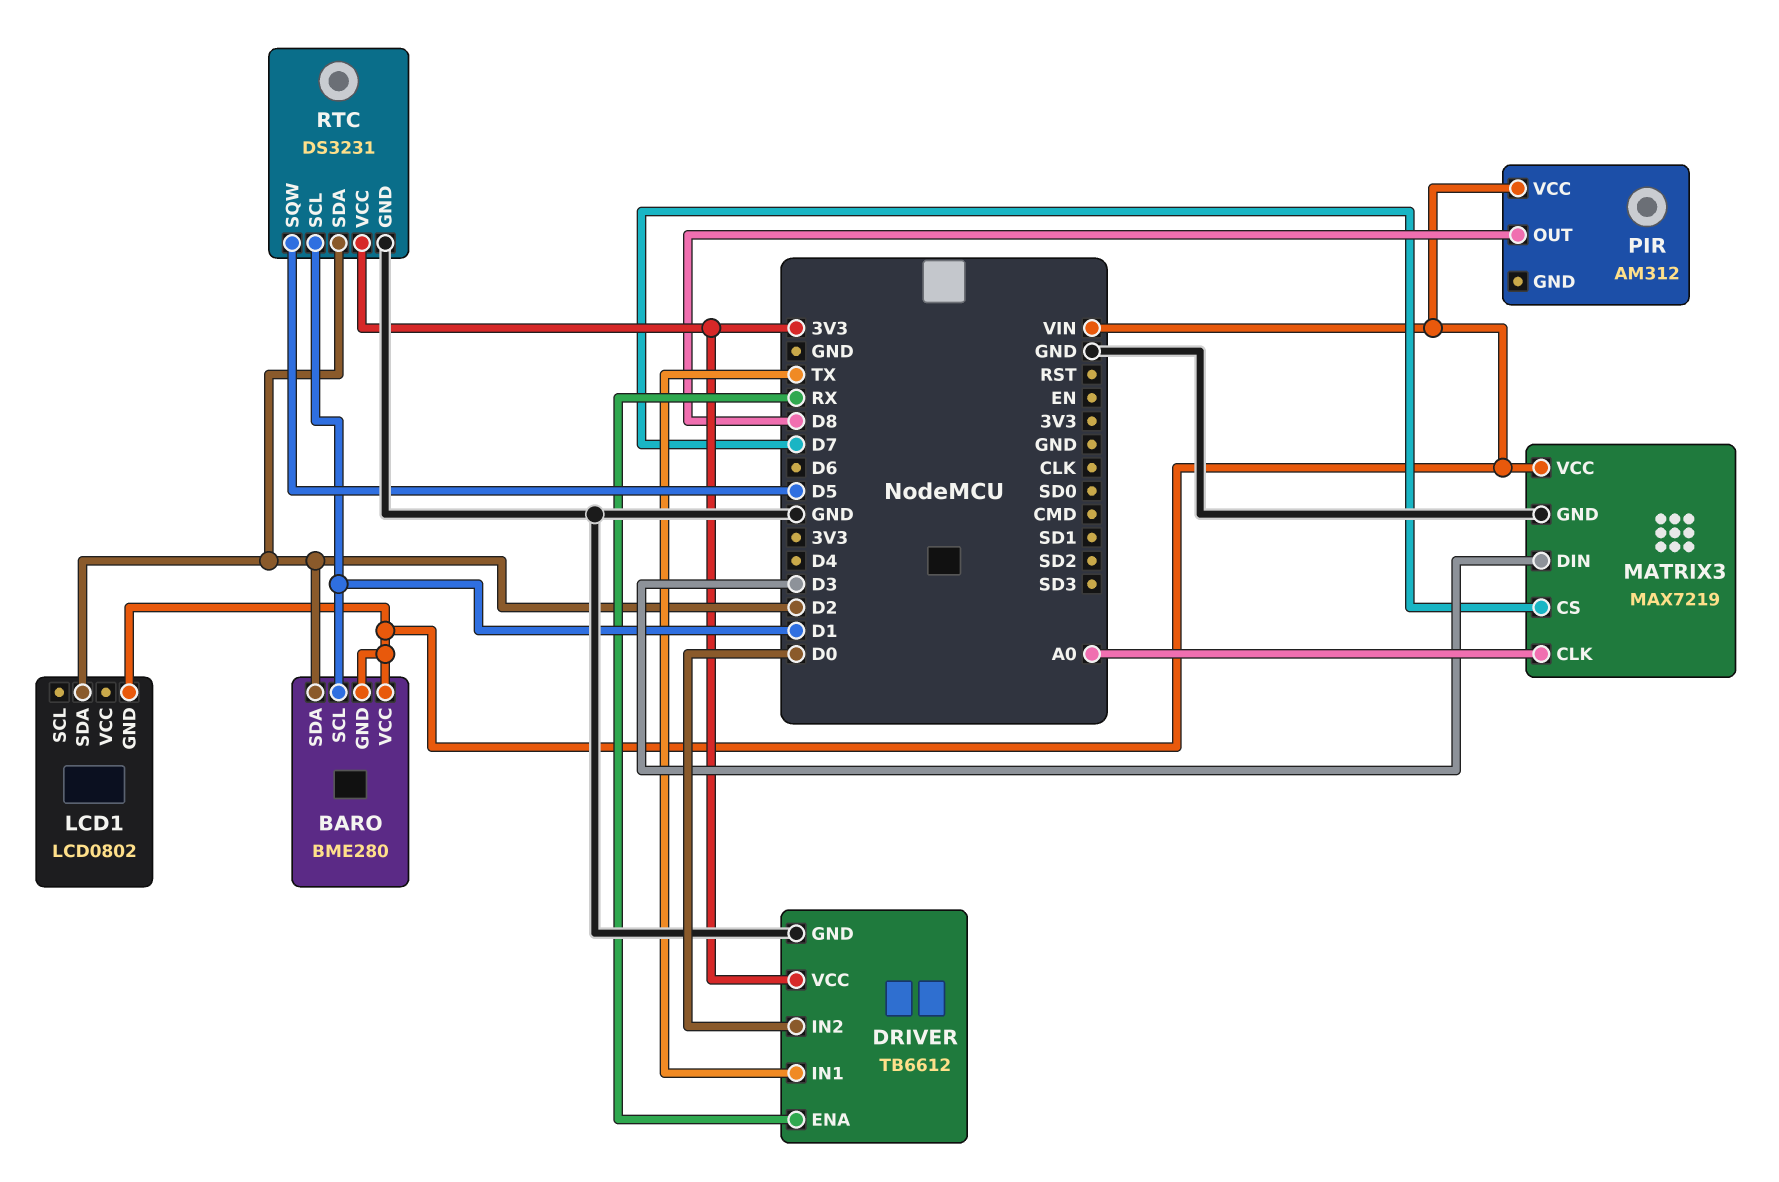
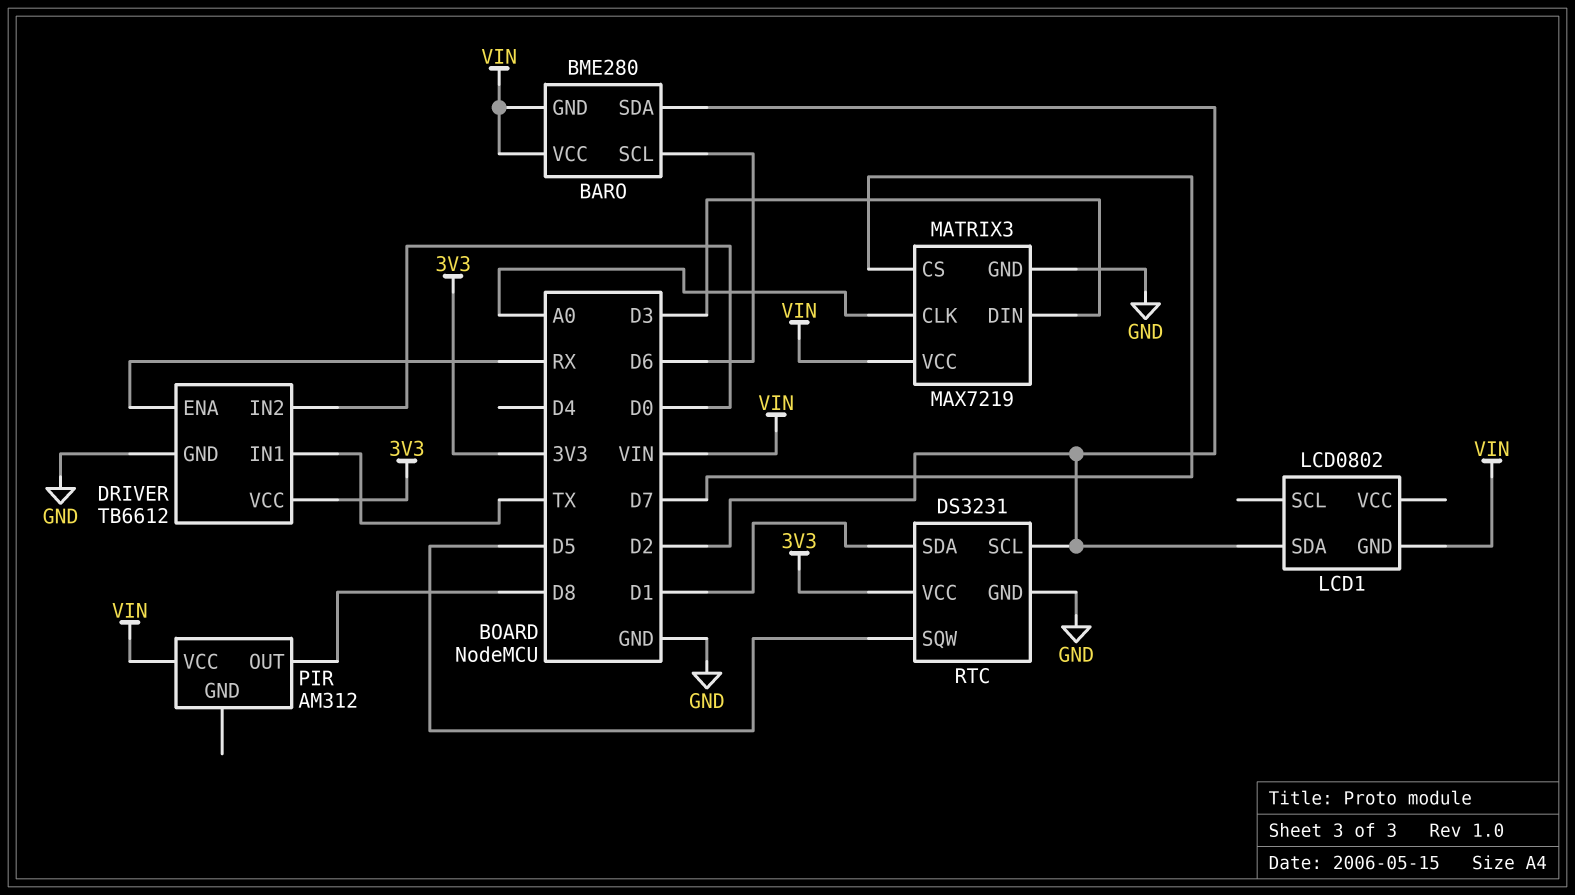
BARO pin SCL: D1 -> D6
RTC pin SCL: D1 -> D2
RTC pin SDA: D2 -> D1

